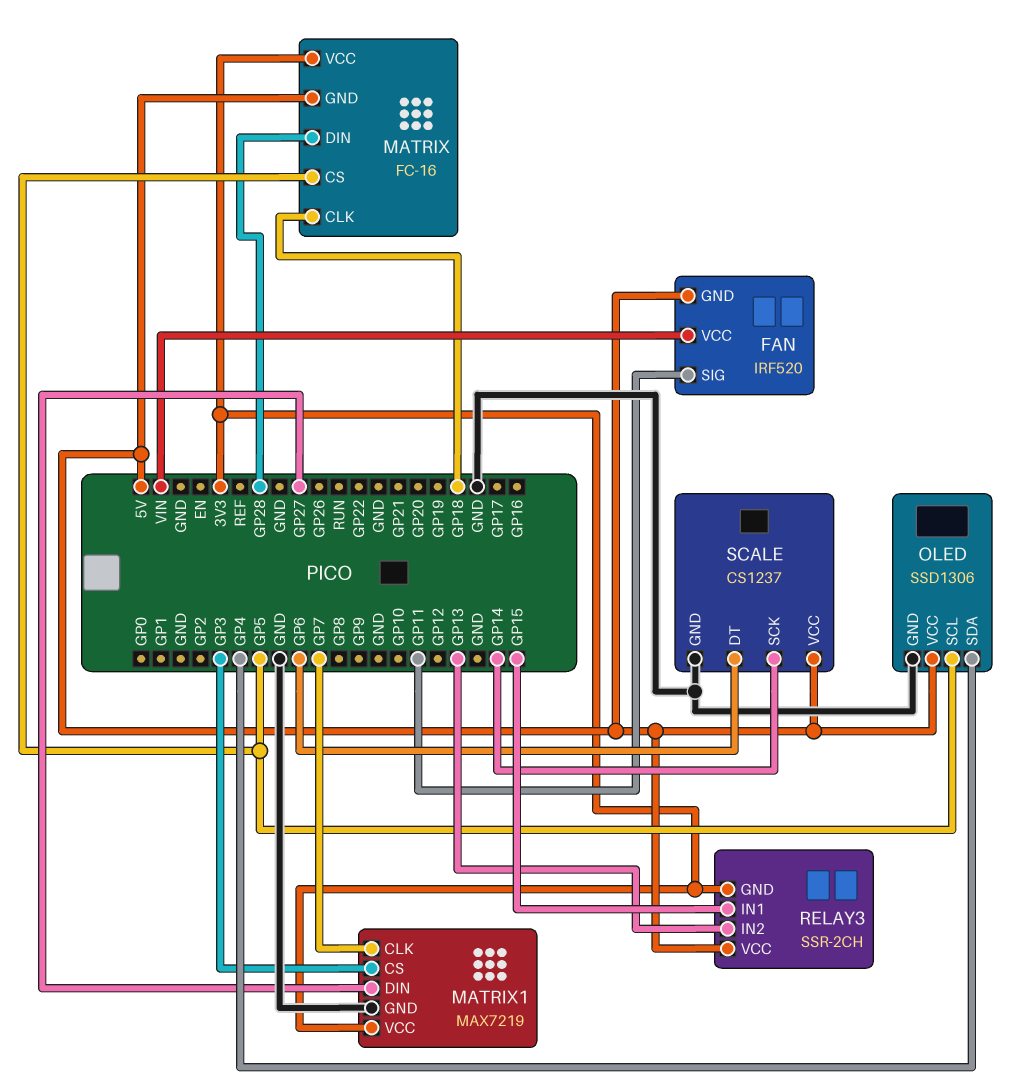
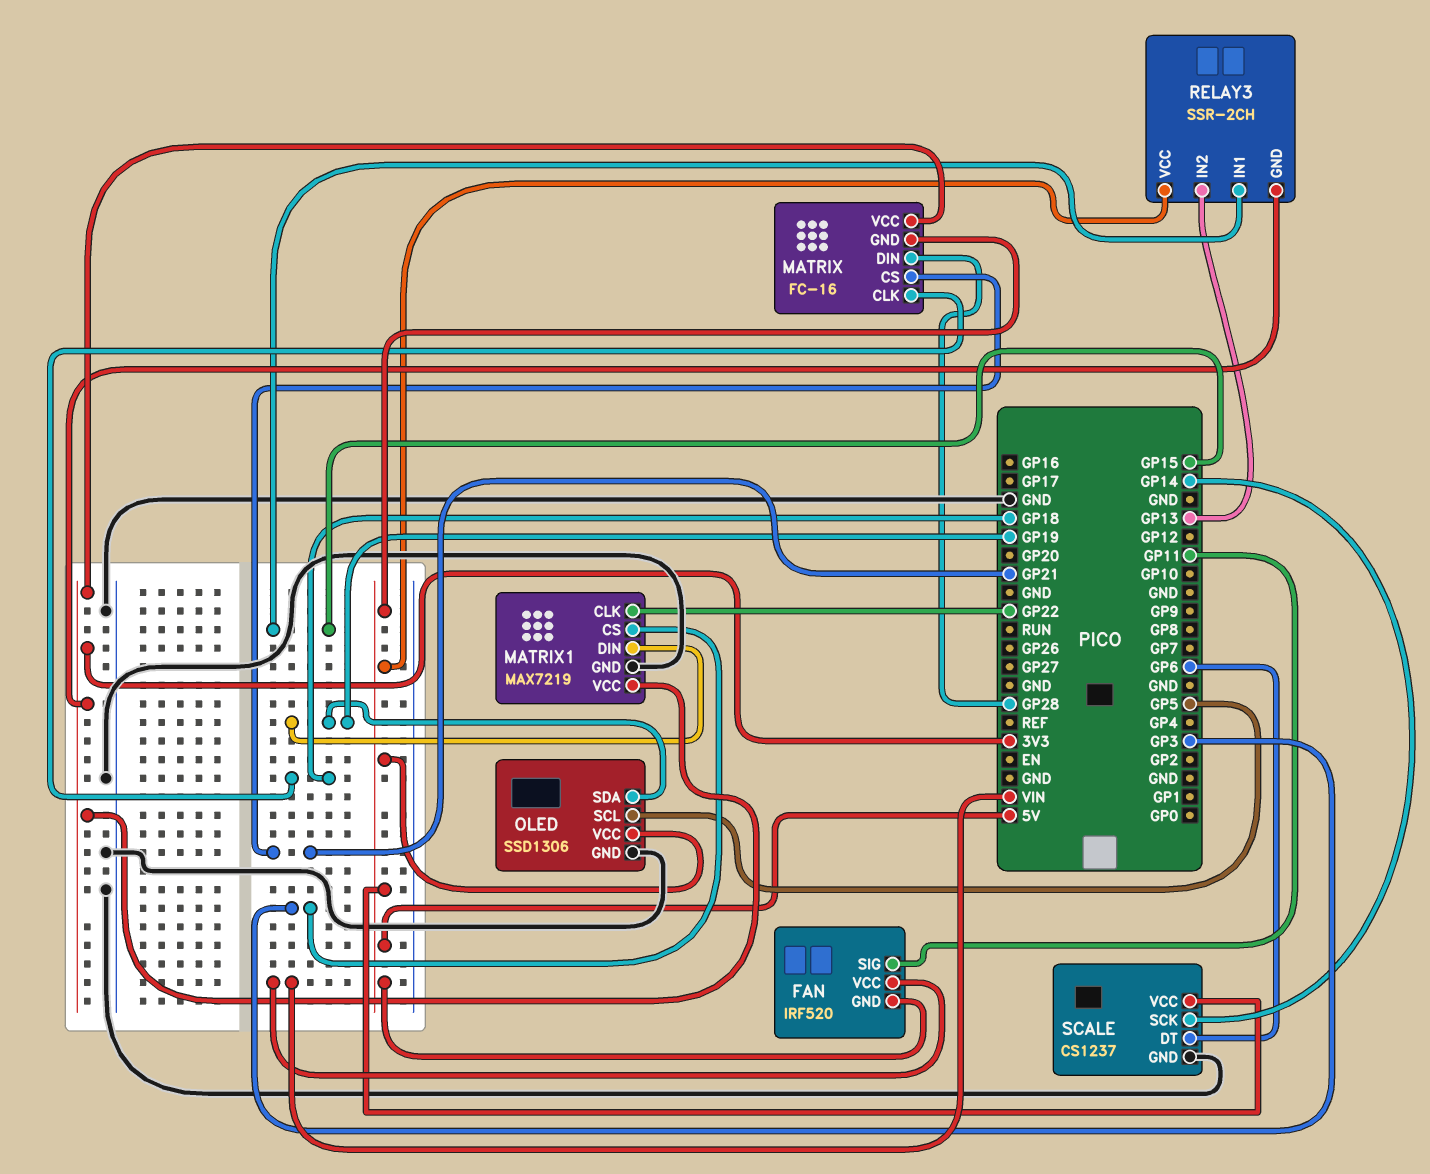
MATRIX pin CS: GP5 -> GP21
MATRIX1 pin CLK: GP7 -> GP22
MATRIX1 pin DIN: GP27 -> GP19
OLED pin SDA: GP4 -> GP19

